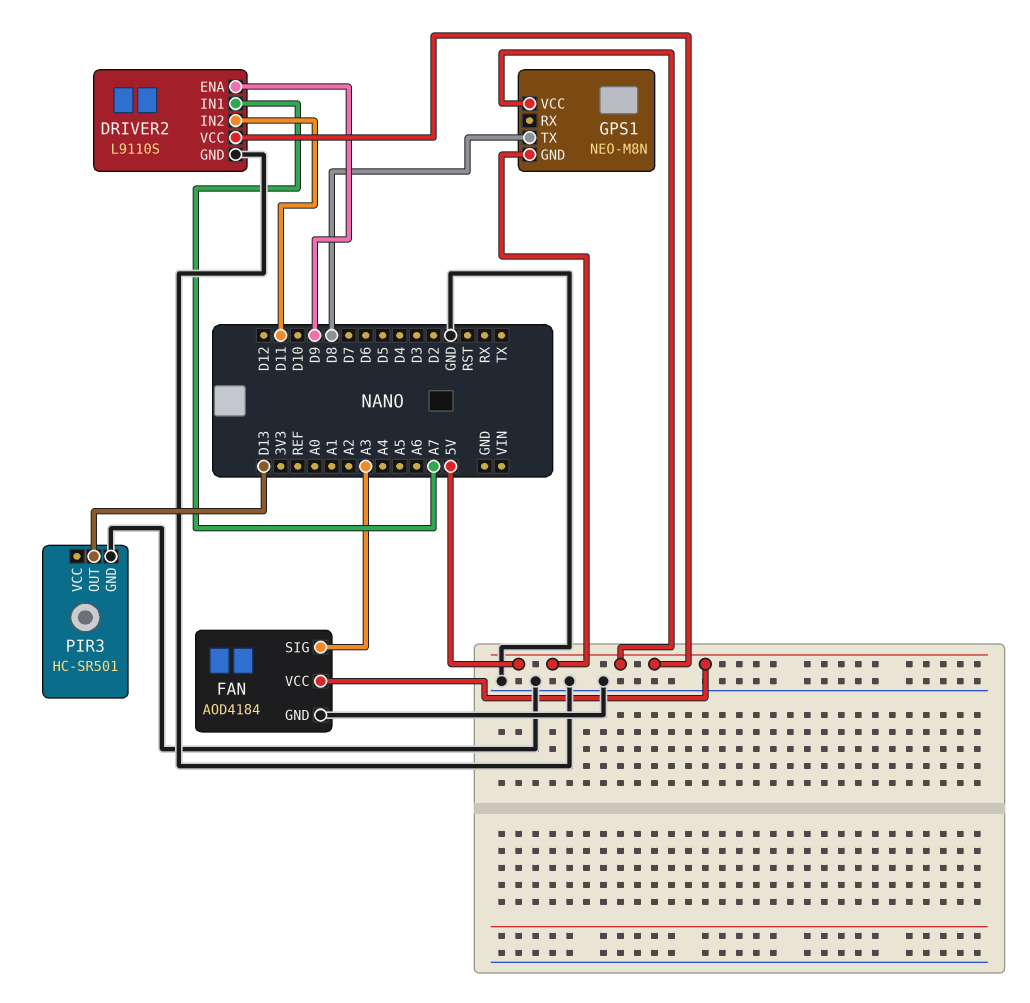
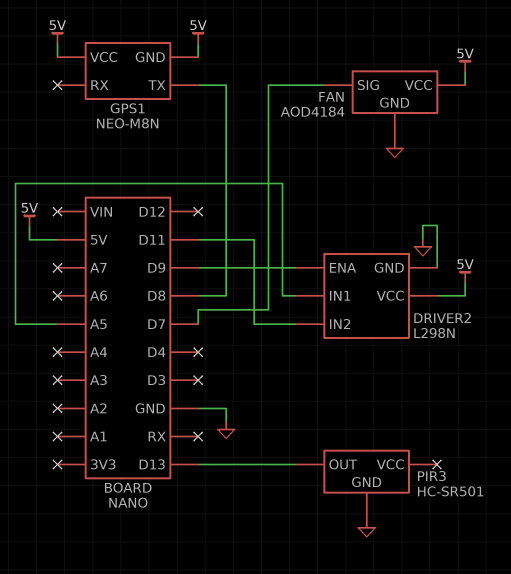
DRIVER2: L9110S -> L298N
DRIVER2 pin IN1: A7 -> A5
FAN pin SIG: A3 -> D7

